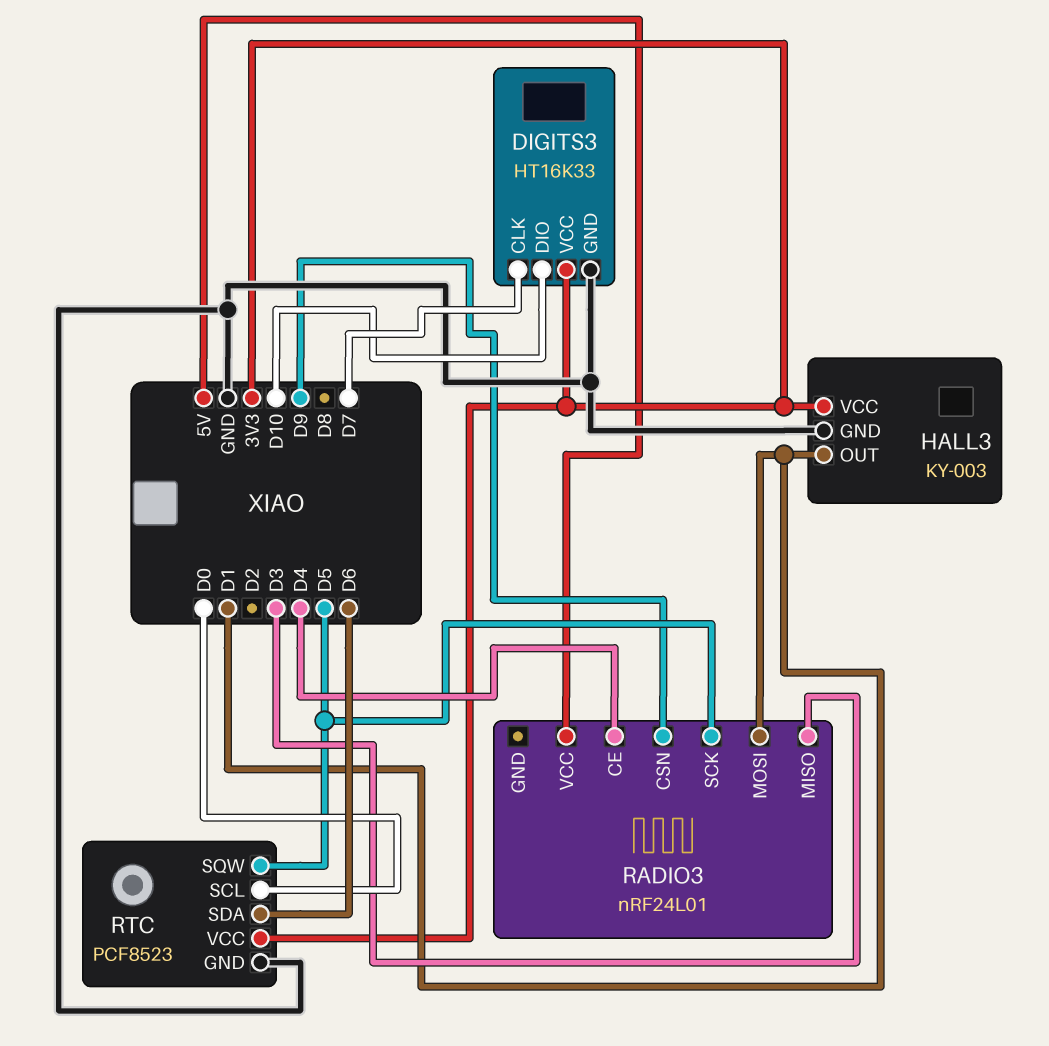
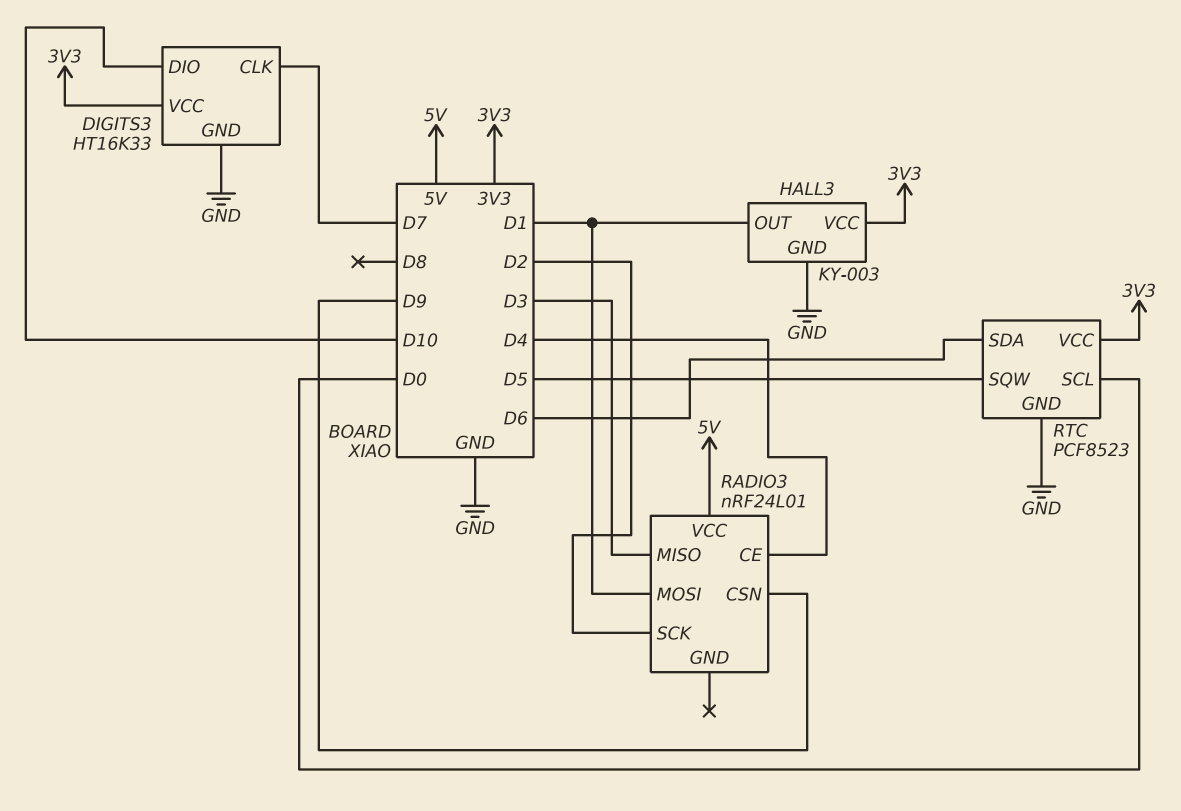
RADIO3 pin SCK: D5 -> D2

